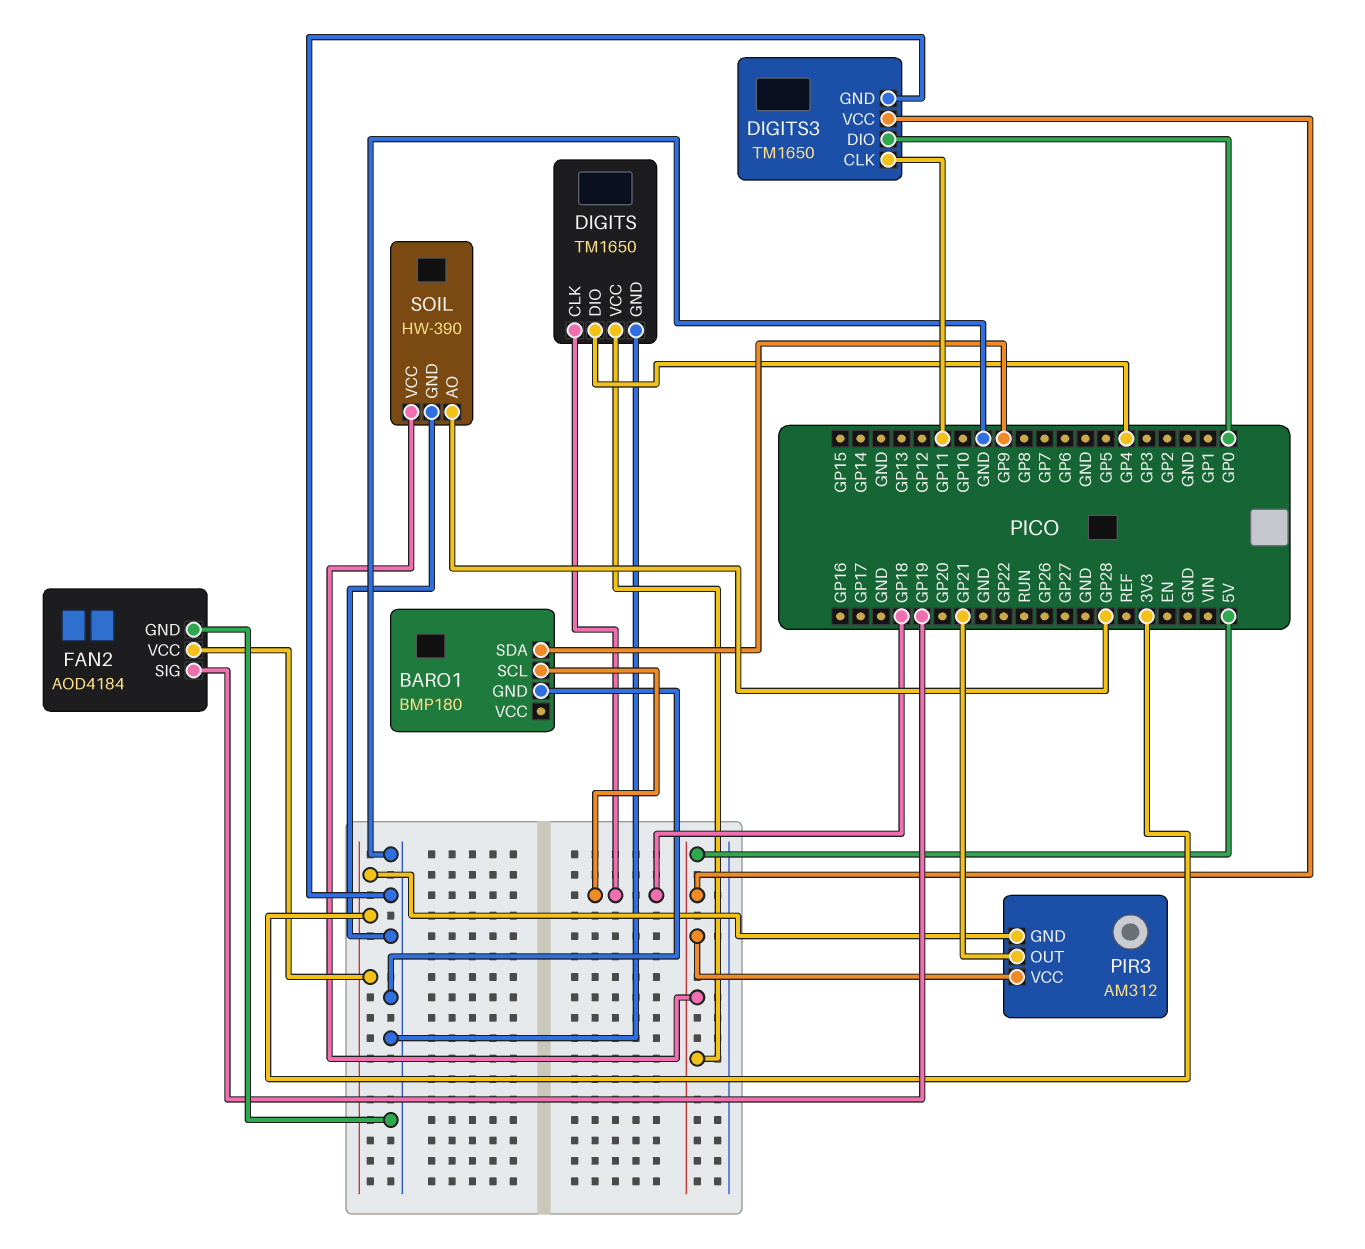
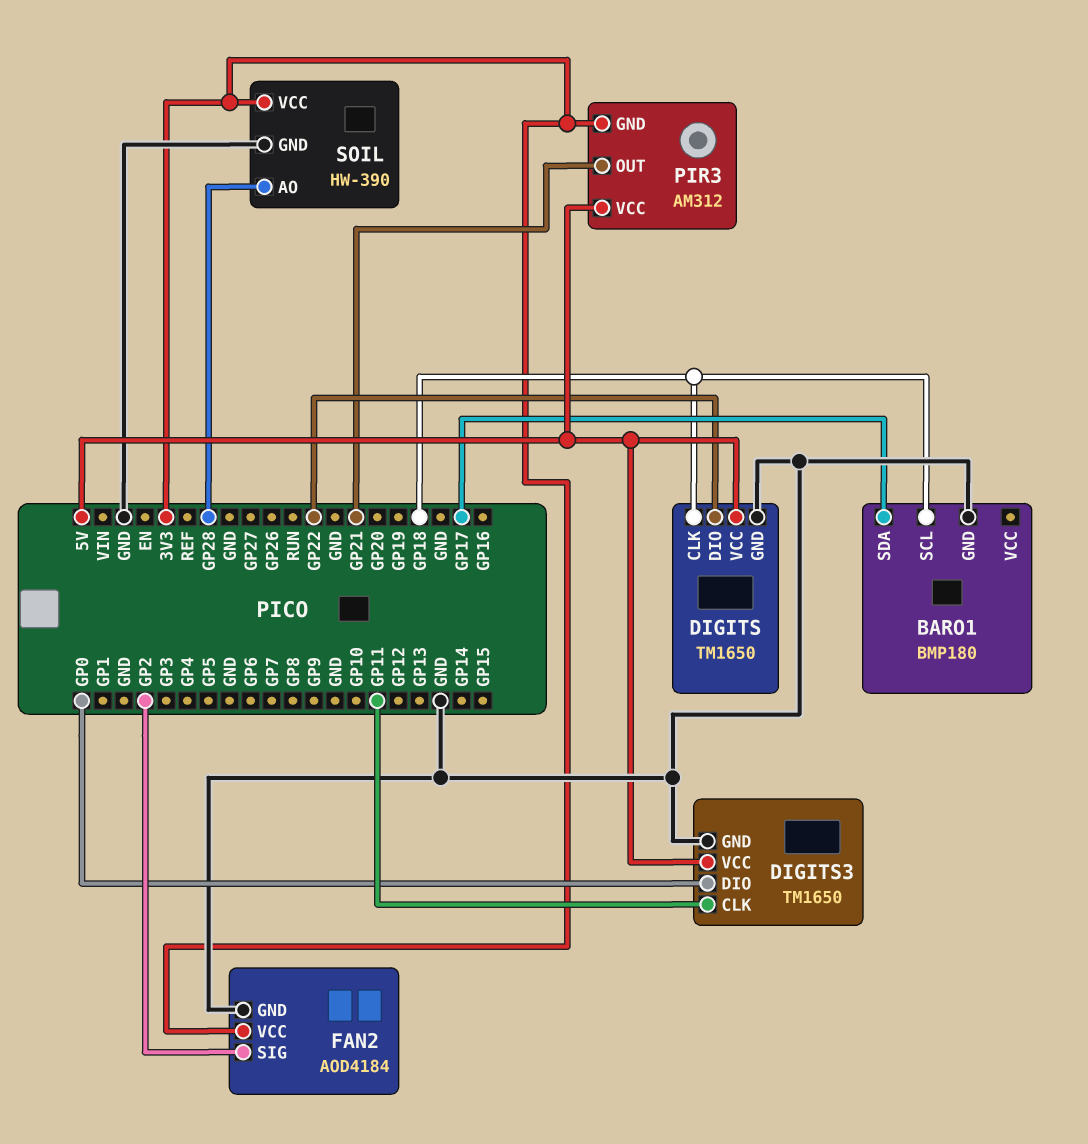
BARO1 pin SDA: GP9 -> GP17
DIGITS pin DIO: GP4 -> GP22
FAN2 pin SIG: GP19 -> GP2
SOIL pin VCC: 5V -> 3V3

